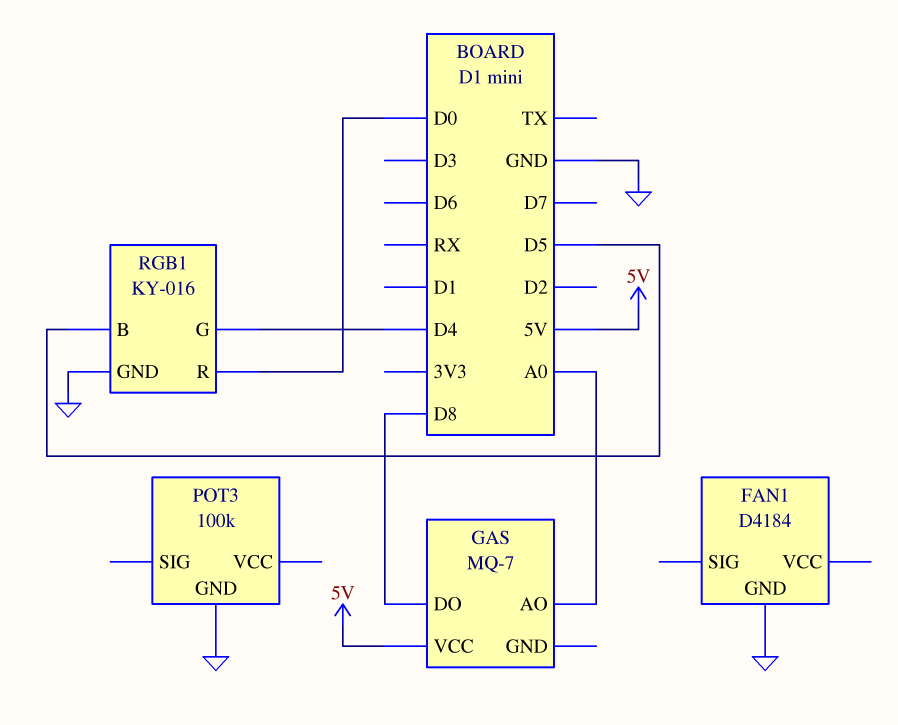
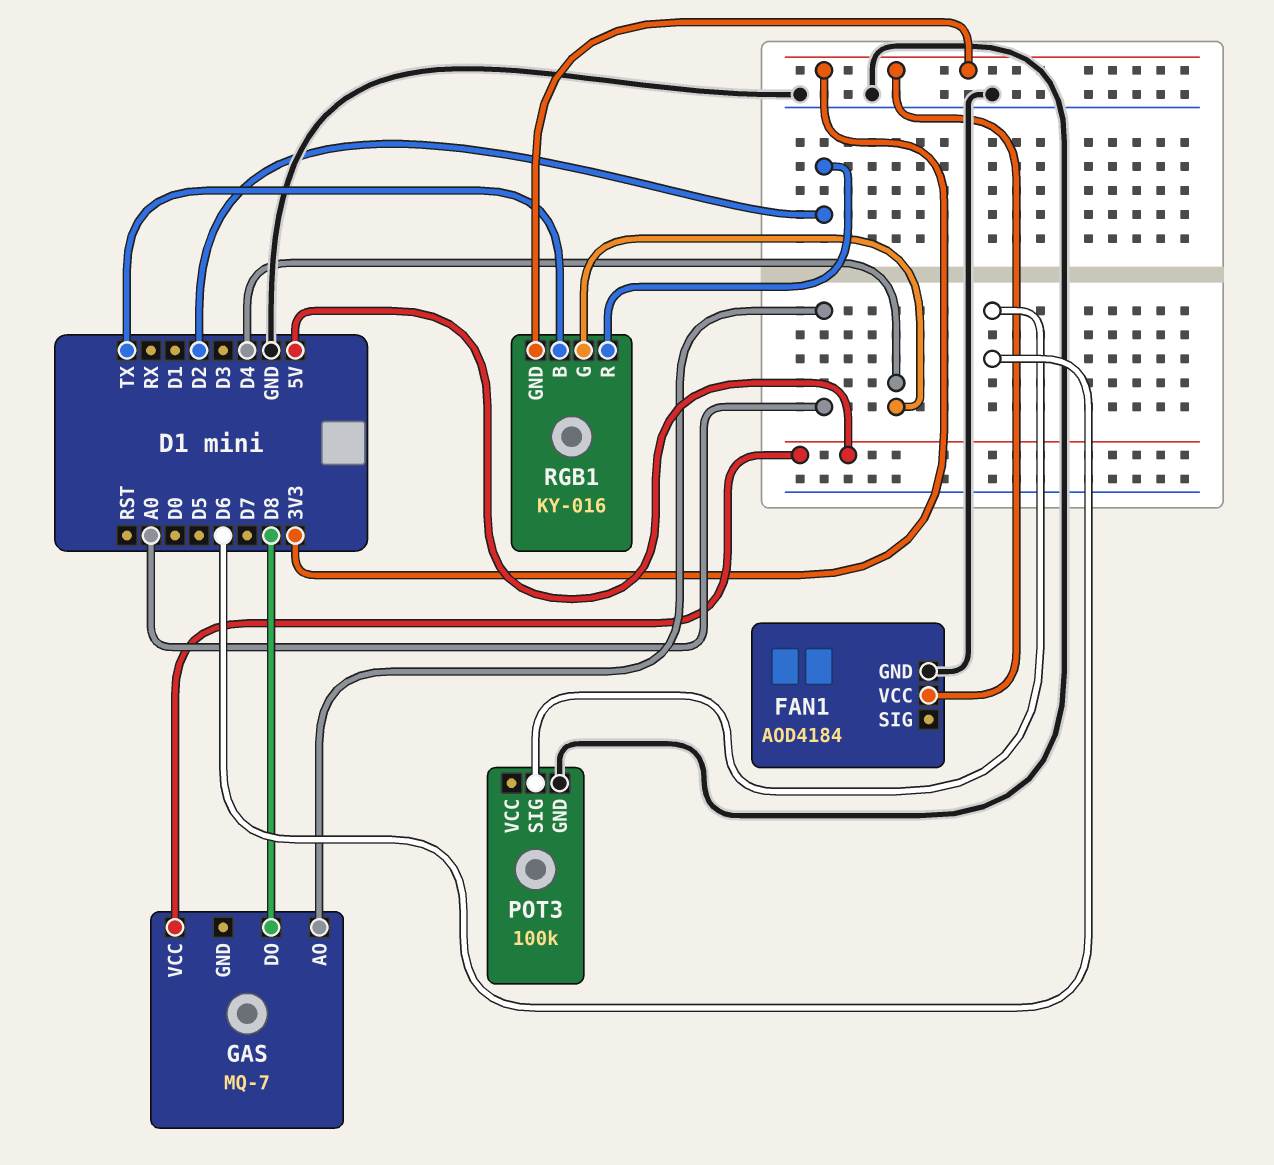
FAN1: D4184 -> AOD4184
FAN1 pin VCC: none -> 3V3
POT3 pin SIG: none -> D6
RGB1 pin B: D5 -> TX
RGB1 pin GND: GND -> 3V3
RGB1 pin R: D0 -> D2

